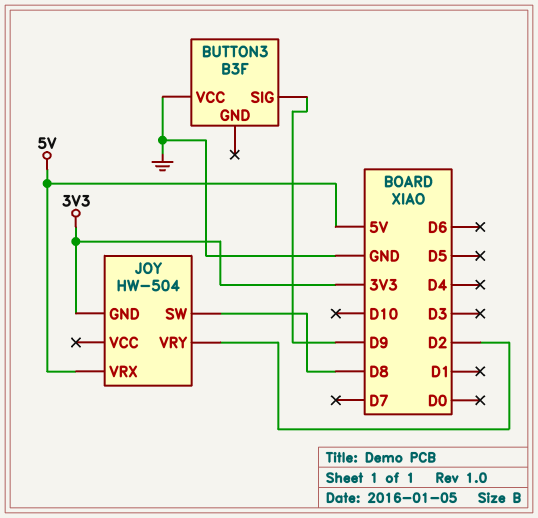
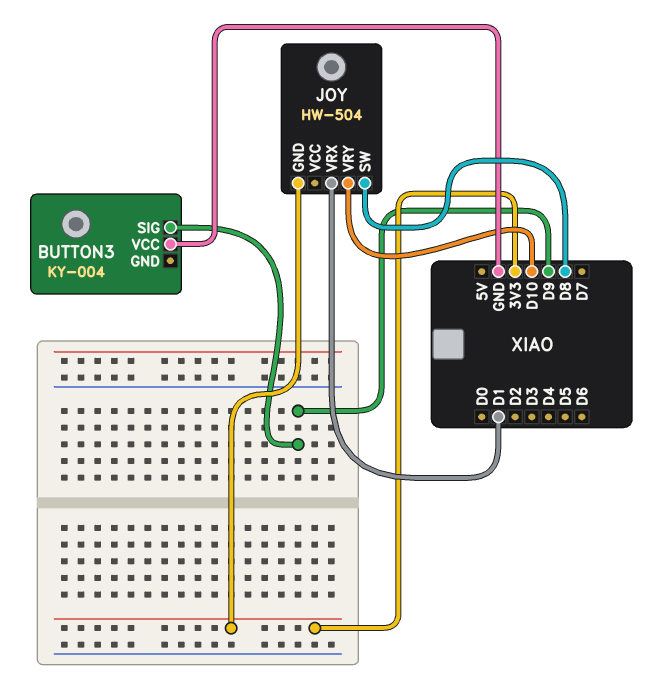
BUTTON3: B3F -> KY-004
JOY pin VRX: 5V -> D1
JOY pin VRY: D2 -> D10

